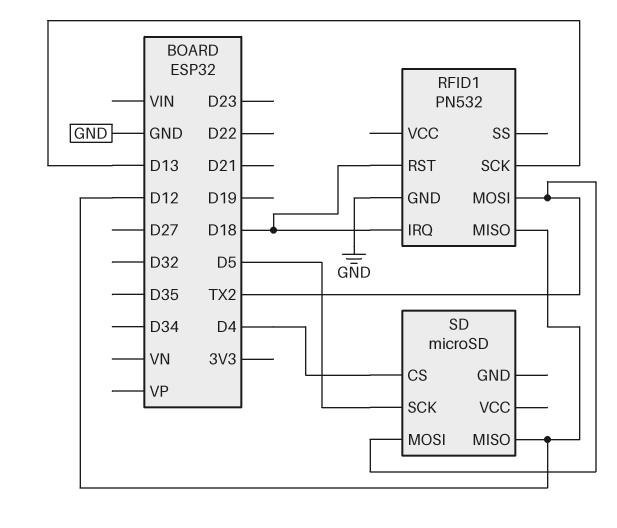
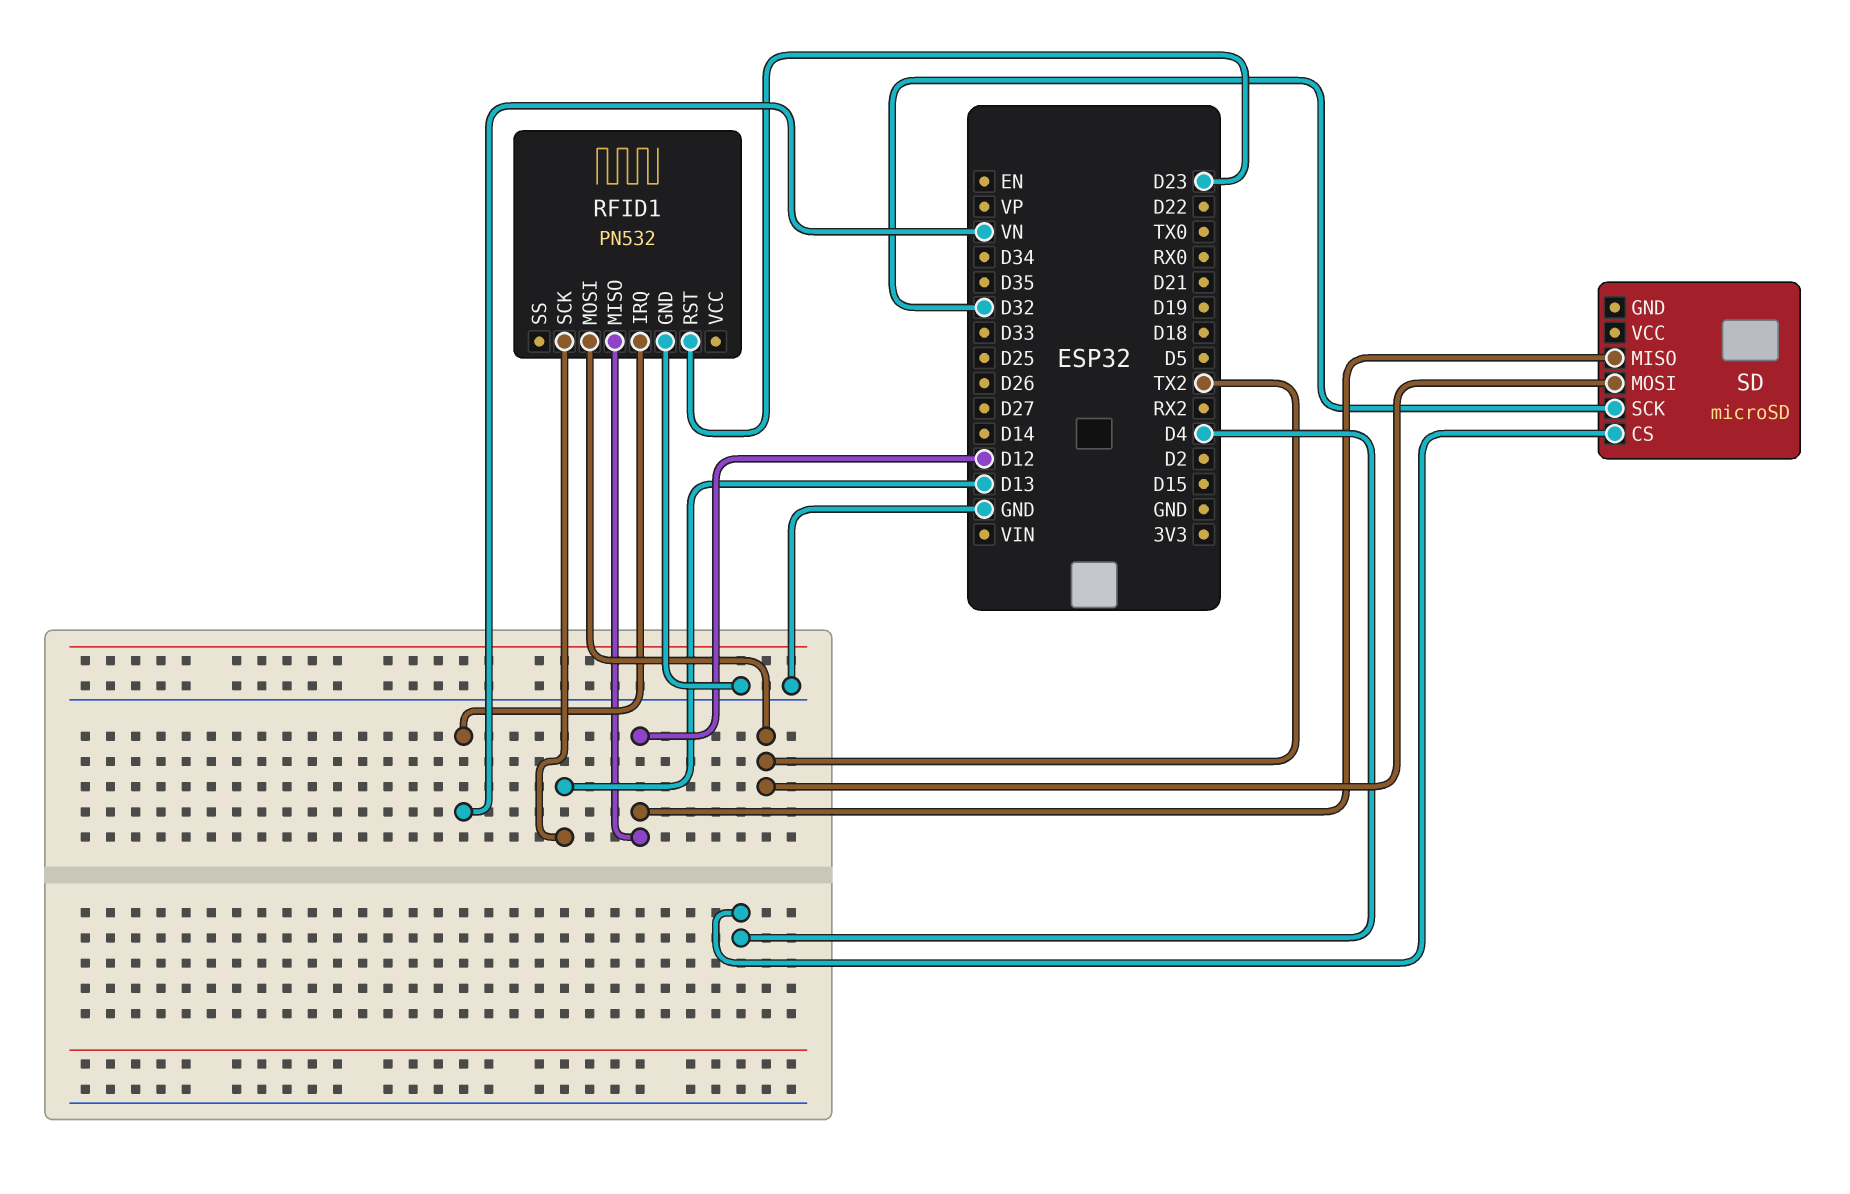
RFID1 pin IRQ: D18 -> VN
RFID1 pin RST: D18 -> D23
SD pin SCK: D5 -> D32

